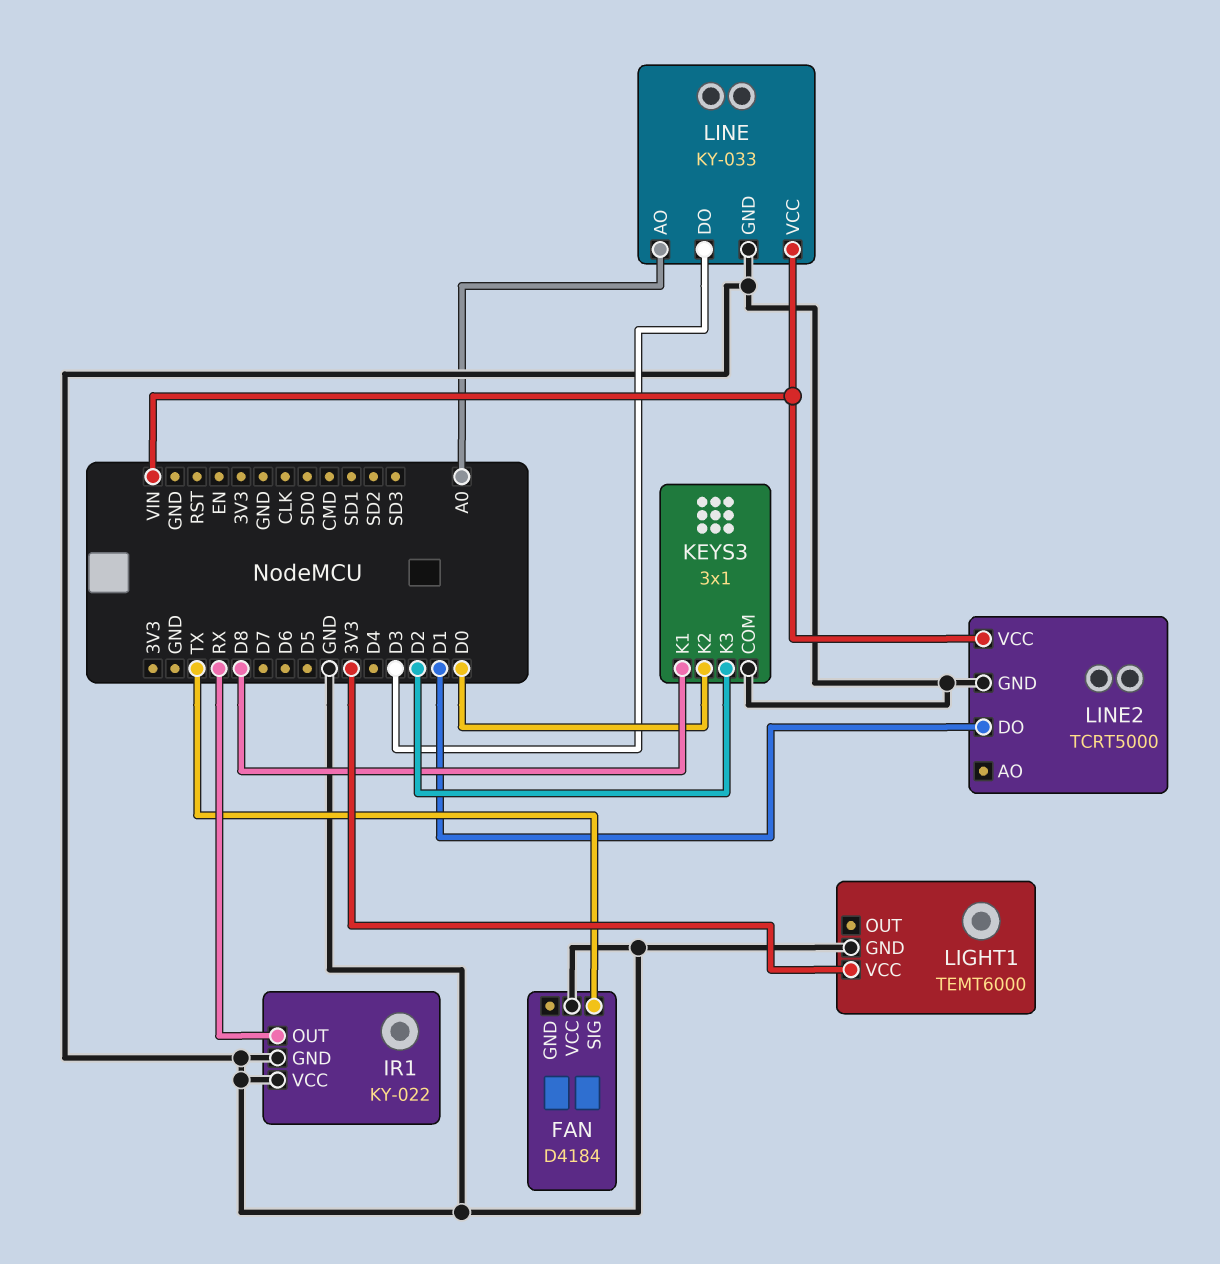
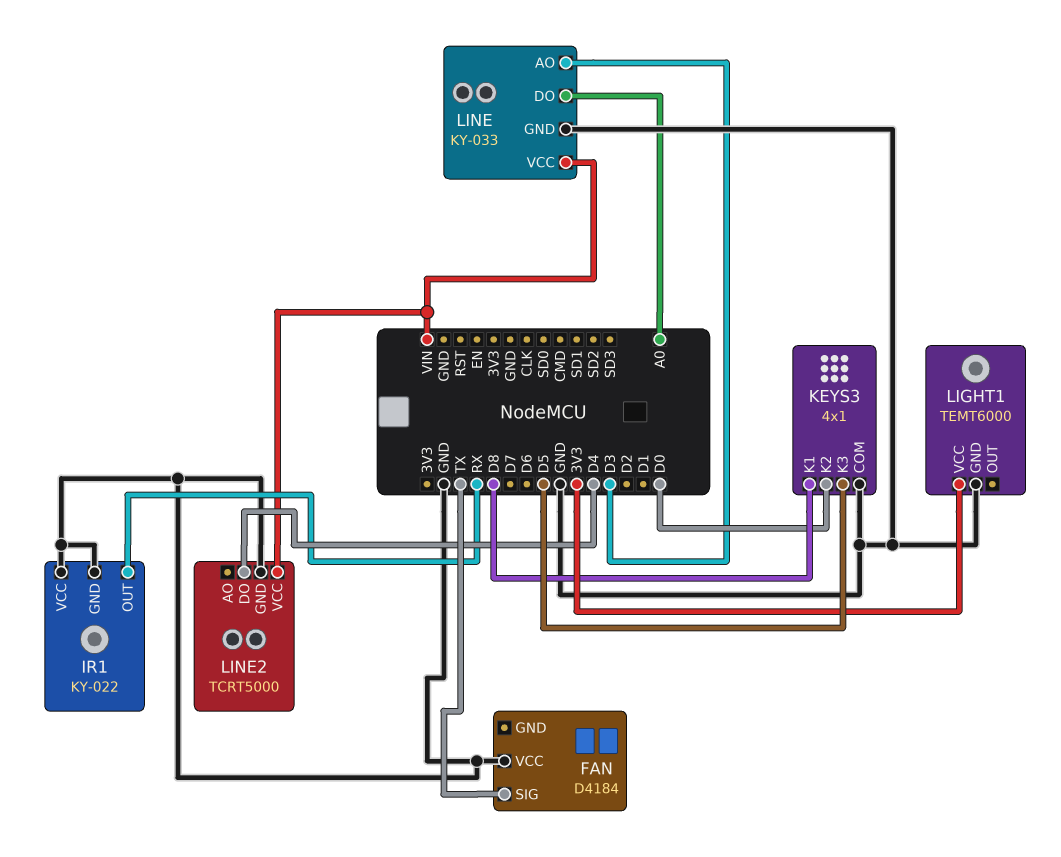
KEYS3: 3x1 -> 4x1
KEYS3 pin K3: D2 -> D5
LINE pin AO: A0 -> D3
LINE pin DO: D3 -> A0
LINE2 pin DO: D1 -> D4

